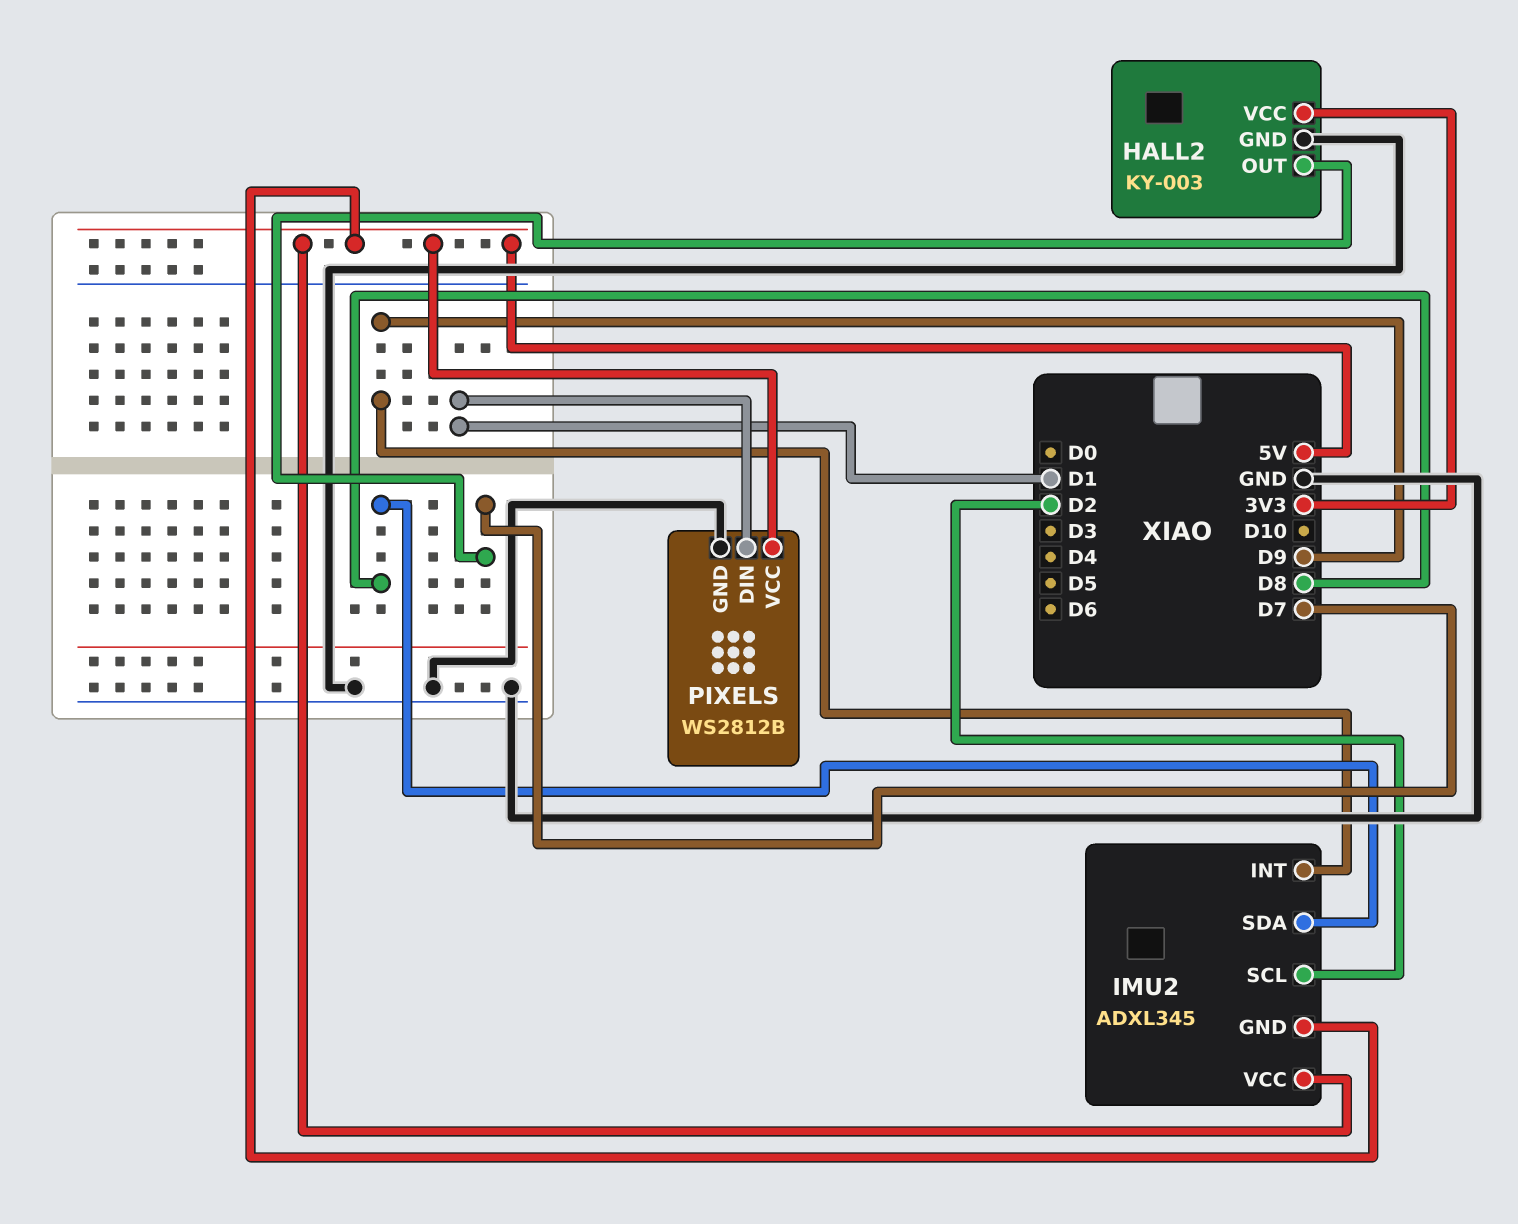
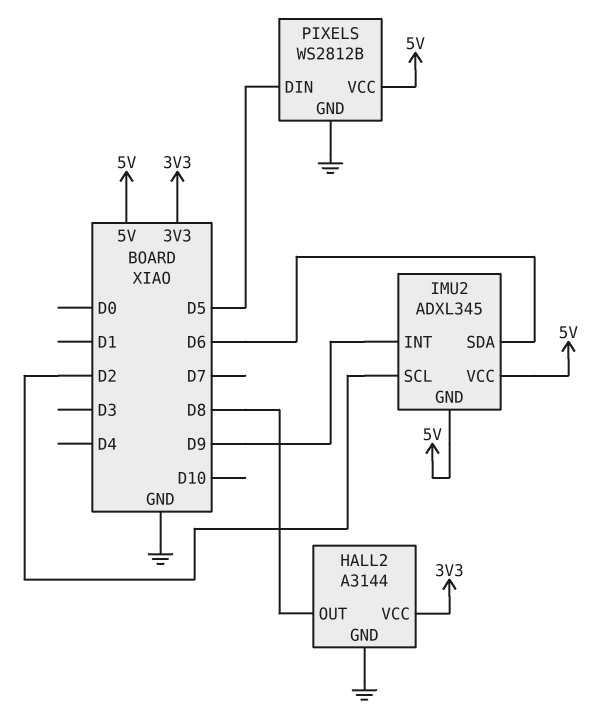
HALL2: KY-003 -> A3144
HALL2 pin OUT: D7 -> D8
IMU2 pin SDA: D8 -> D6
PIXELS pin DIN: D1 -> D5

